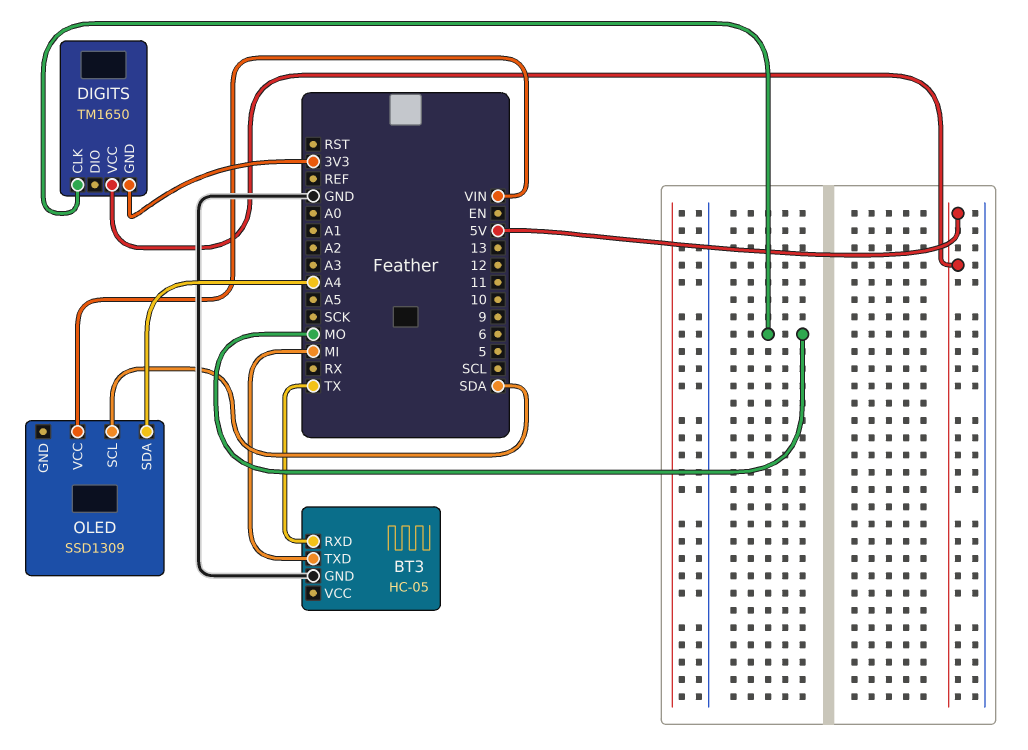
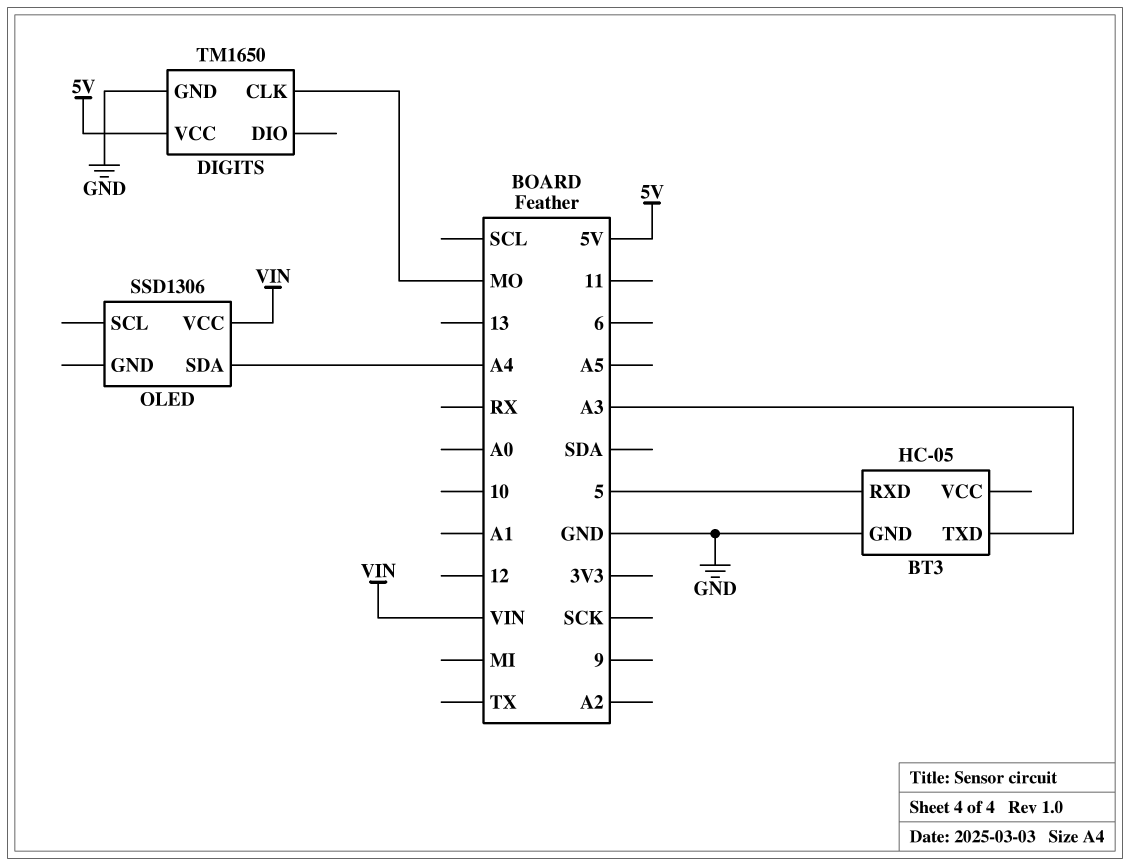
BT3 pin RXD: TX -> 5
BT3 pin TXD: MI -> A3
DIGITS pin GND: 3V3 -> GND
OLED: SSD1309 -> SSD1306
OLED pin SCL: SDA -> none

